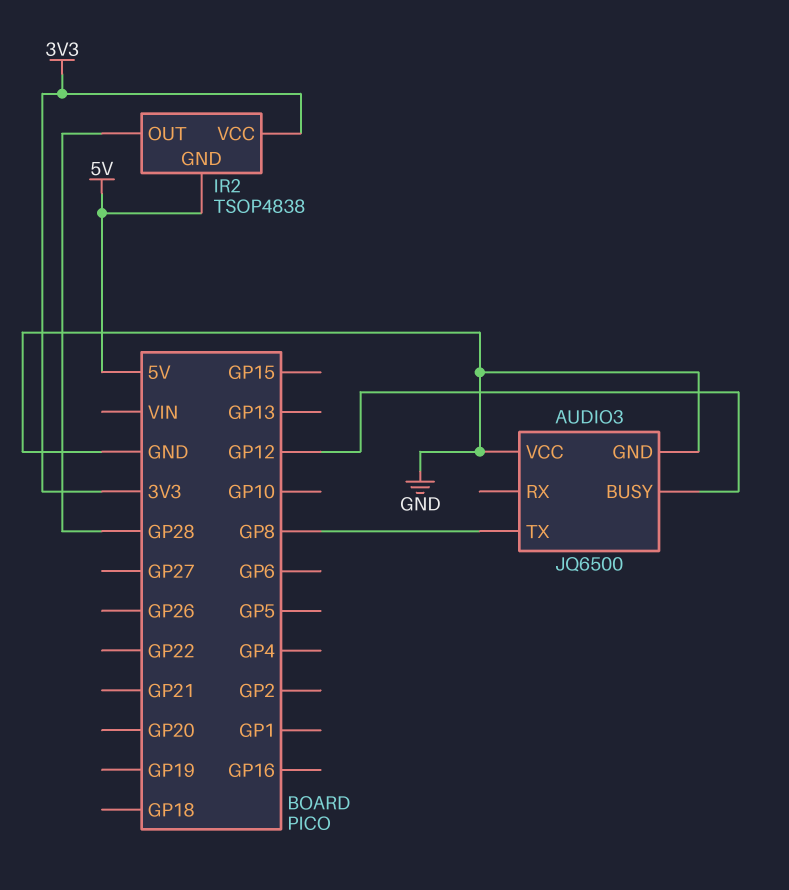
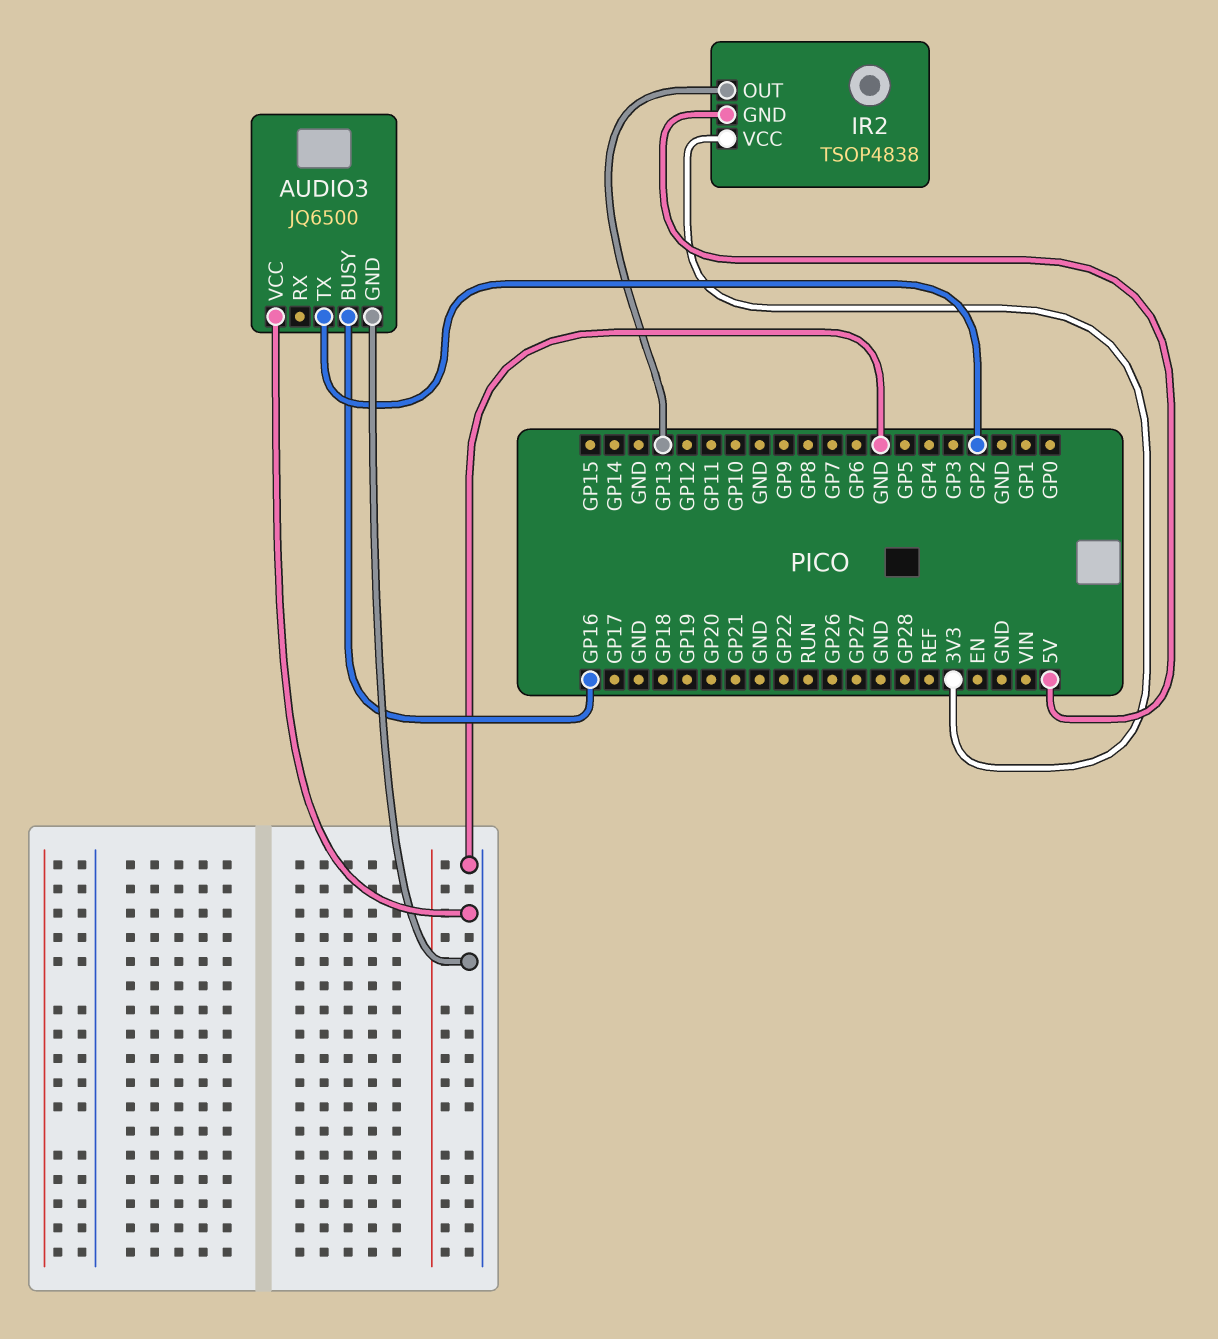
AUDIO3 pin BUSY: GP12 -> GP16
AUDIO3 pin TX: GP8 -> GP2
IR2 pin OUT: GP28 -> GP13

